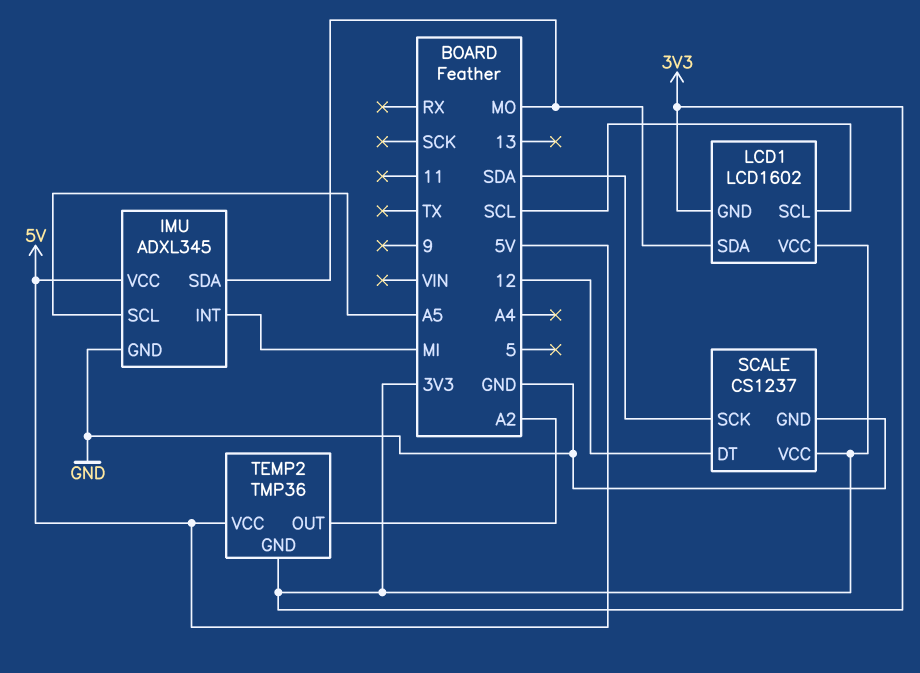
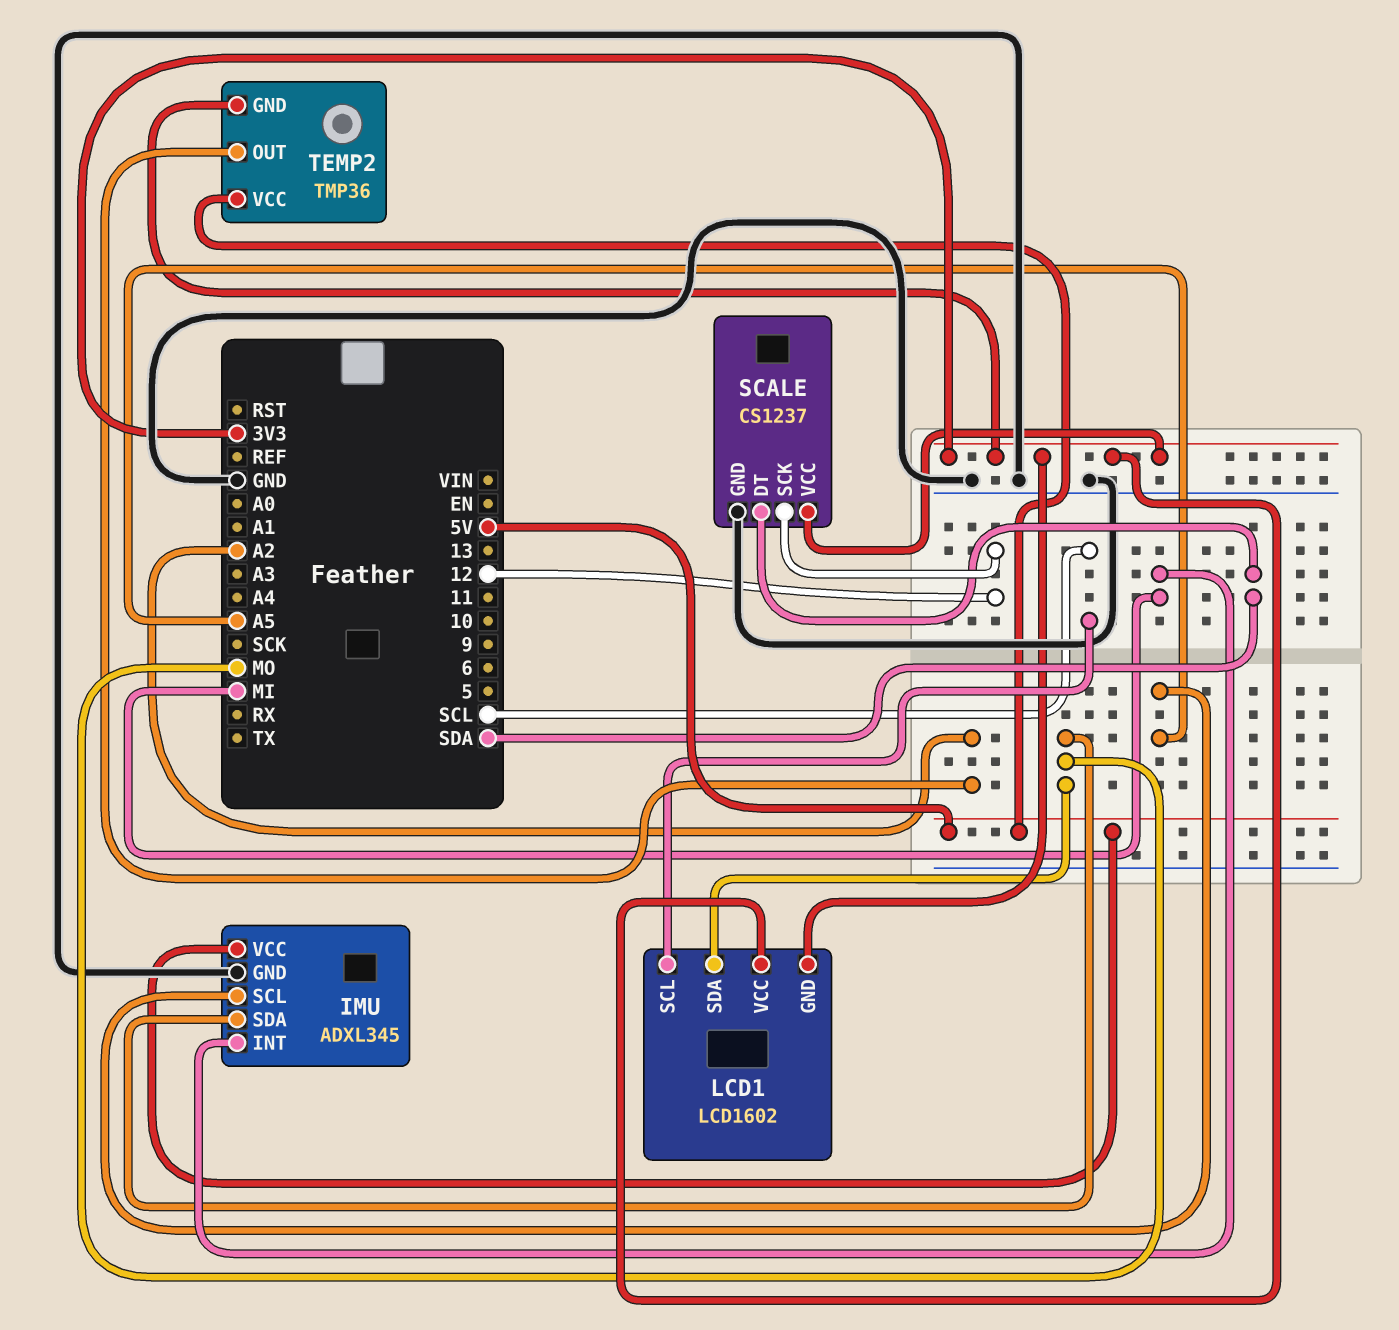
SCALE pin DT: 12 -> SDA
SCALE pin SCK: SDA -> 12

